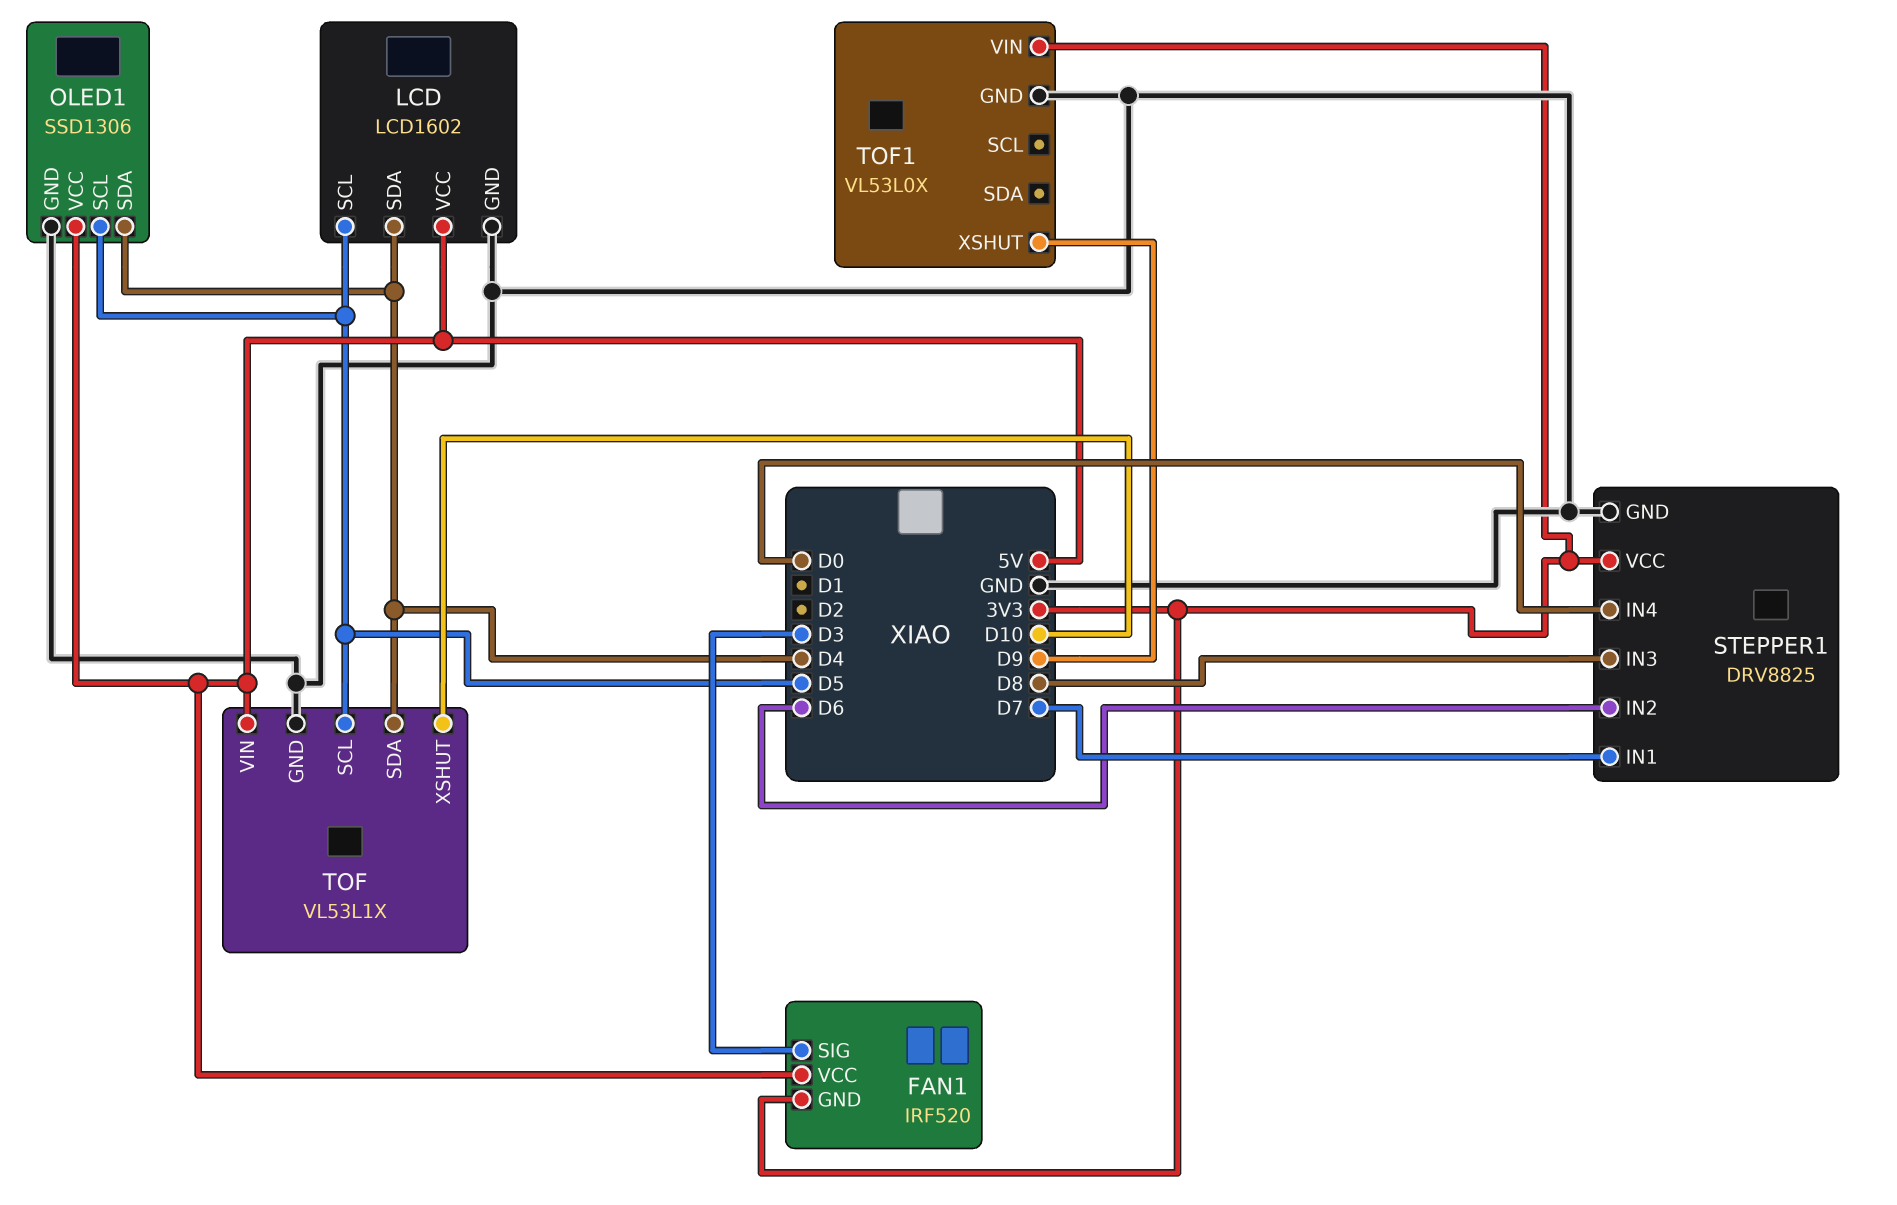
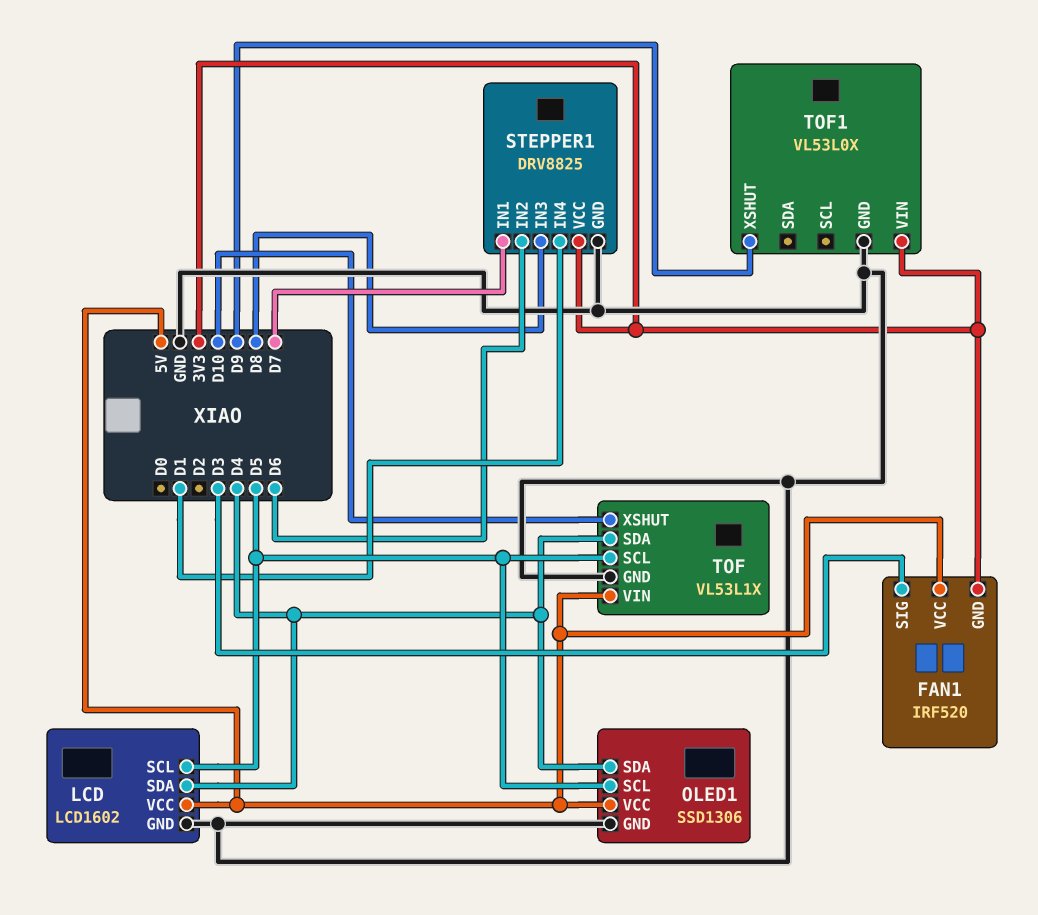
STEPPER1 pin IN4: D0 -> D1

